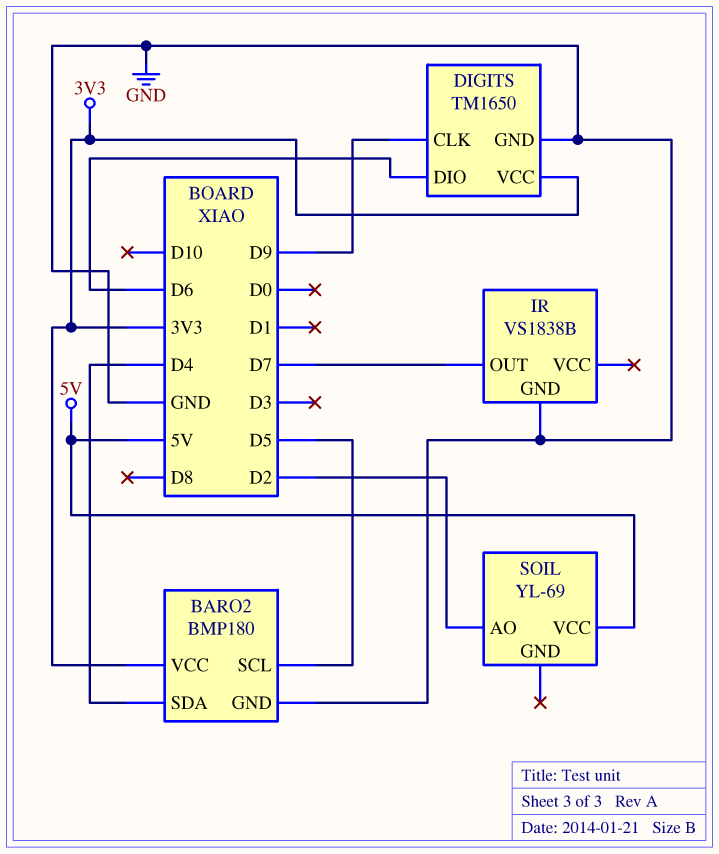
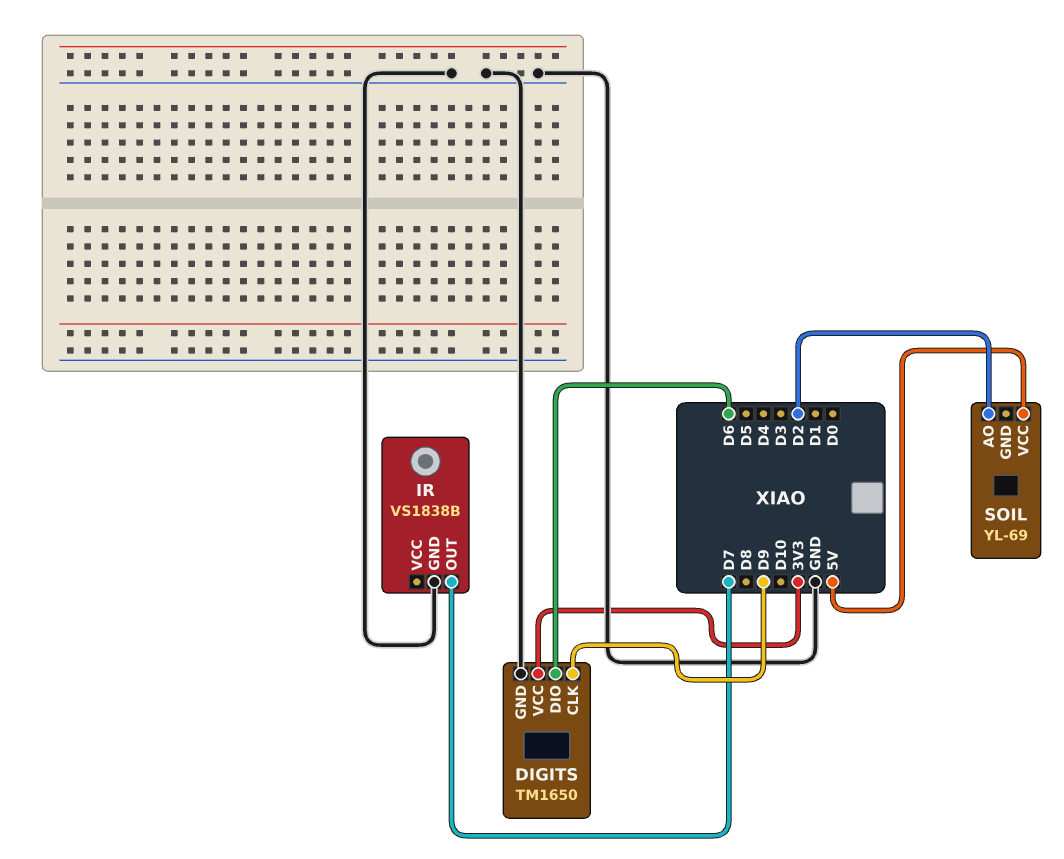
BARO2: BMP180 -> none
BARO2 pin GND: GND -> none
BARO2 pin SCL: D5 -> none
BARO2 pin SDA: D4 -> none
BARO2 pin VCC: 3V3 -> none

